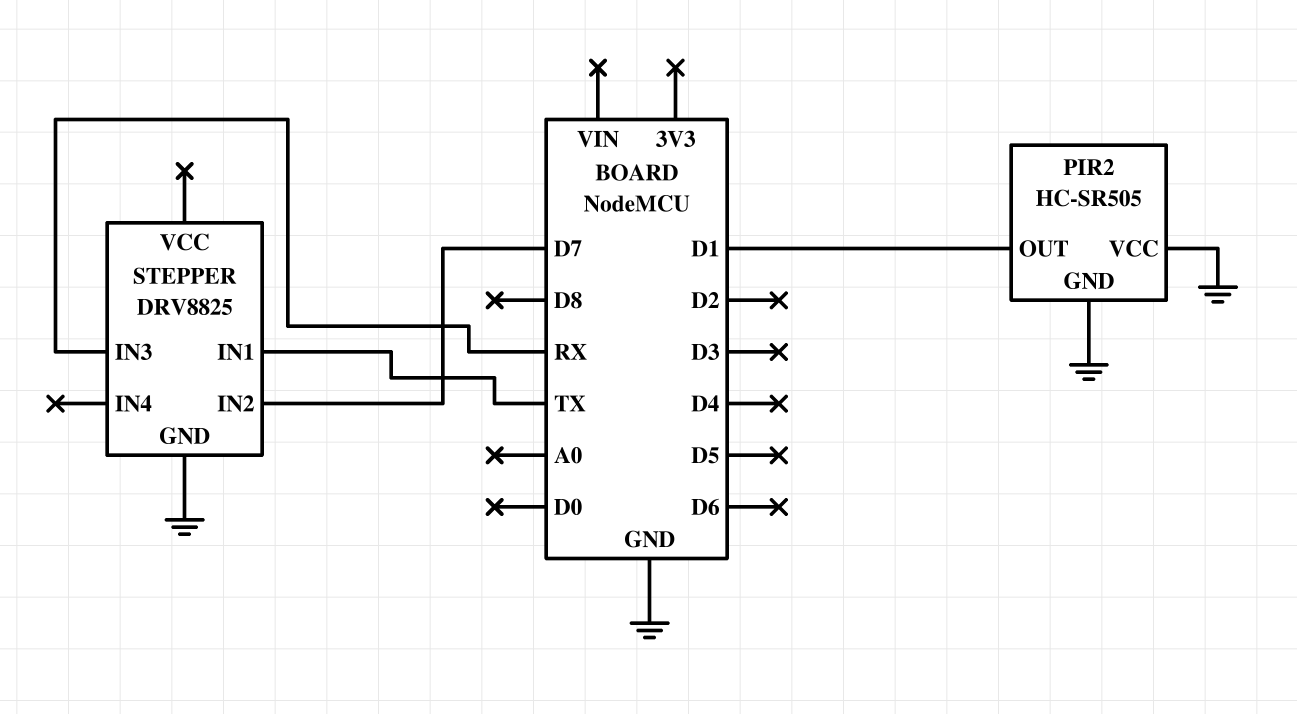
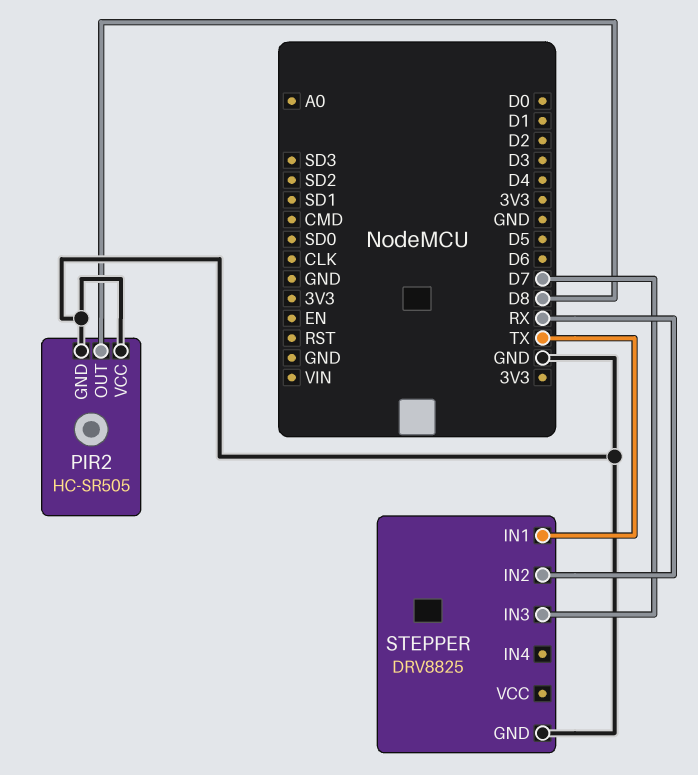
PIR2 pin OUT: D1 -> D8
STEPPER pin IN2: D7 -> RX
STEPPER pin IN3: RX -> D7

